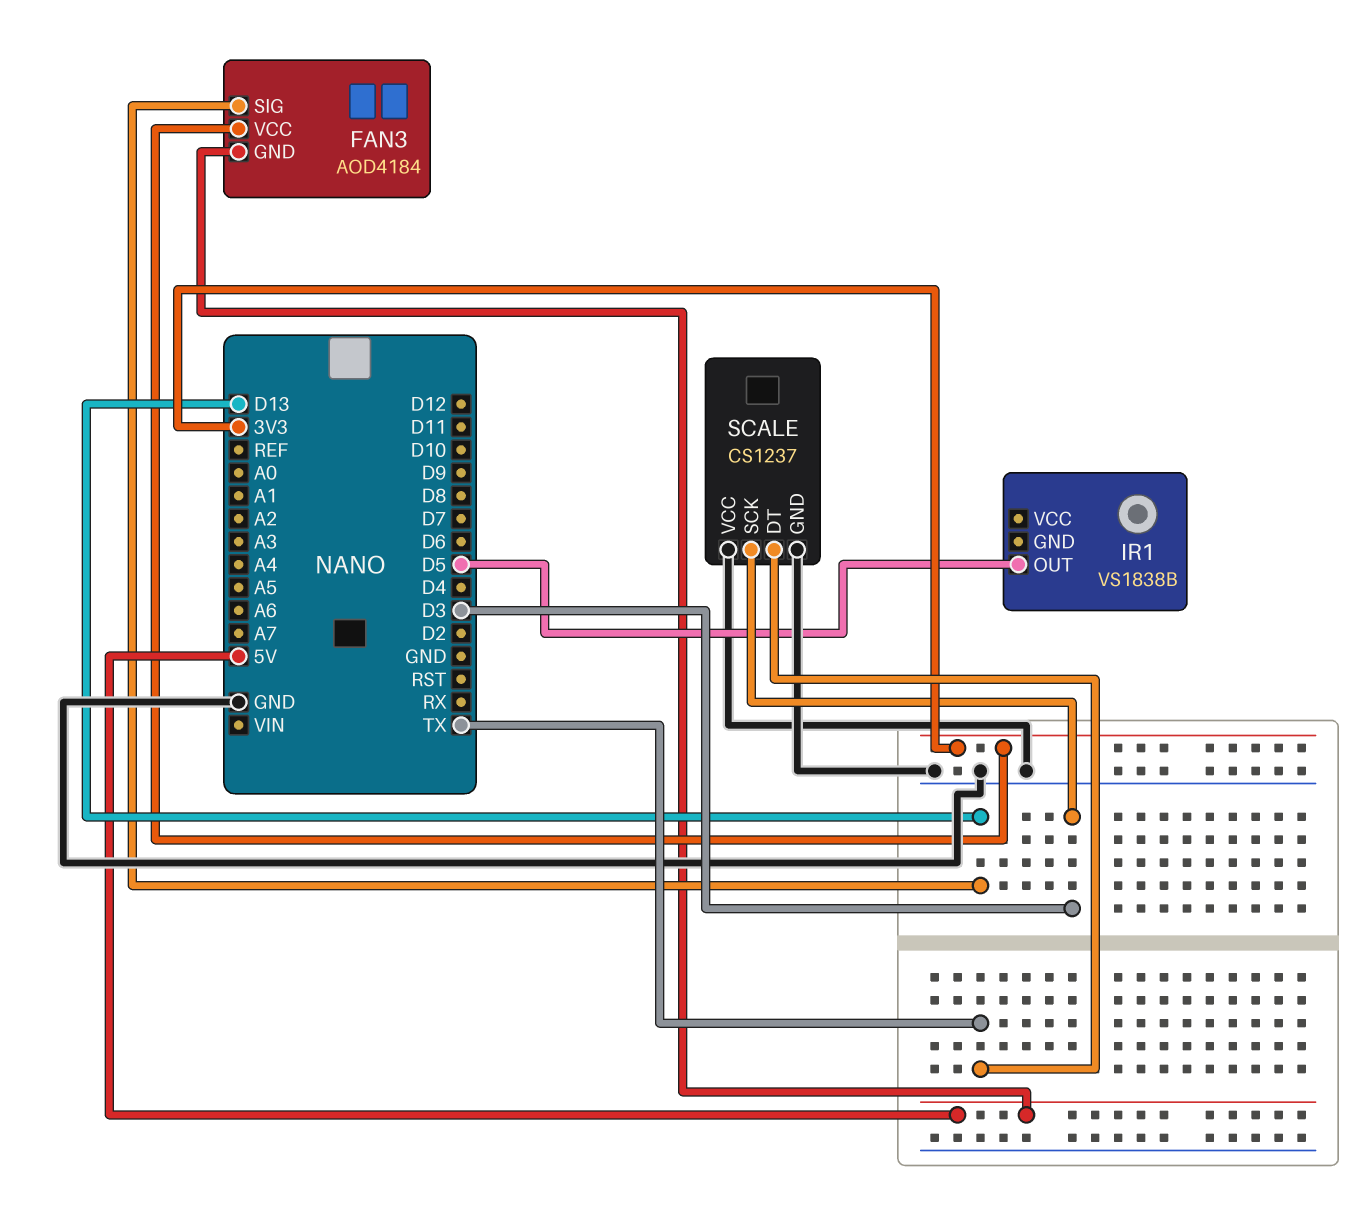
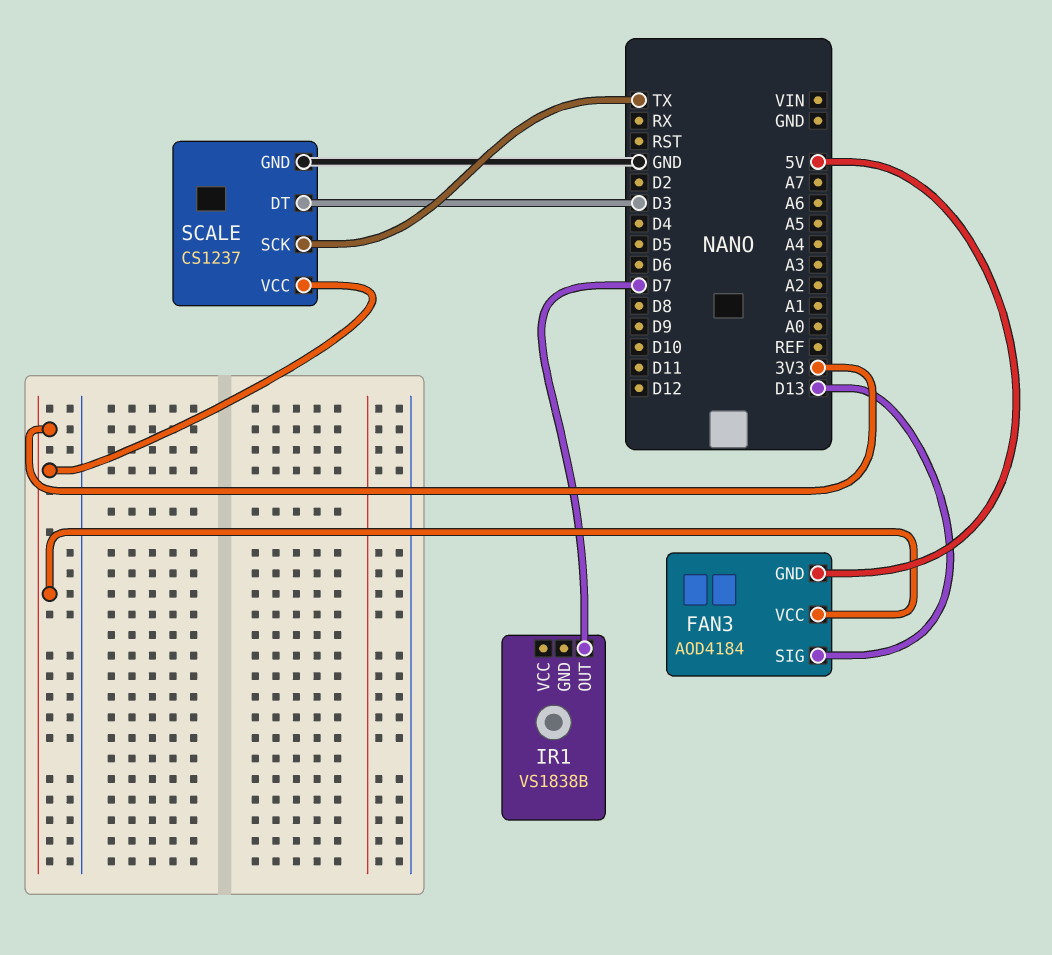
IR1 pin OUT: D5 -> D7
SCALE pin DT: TX -> D3
SCALE pin SCK: D3 -> TX
SCALE pin VCC: GND -> 3V3

